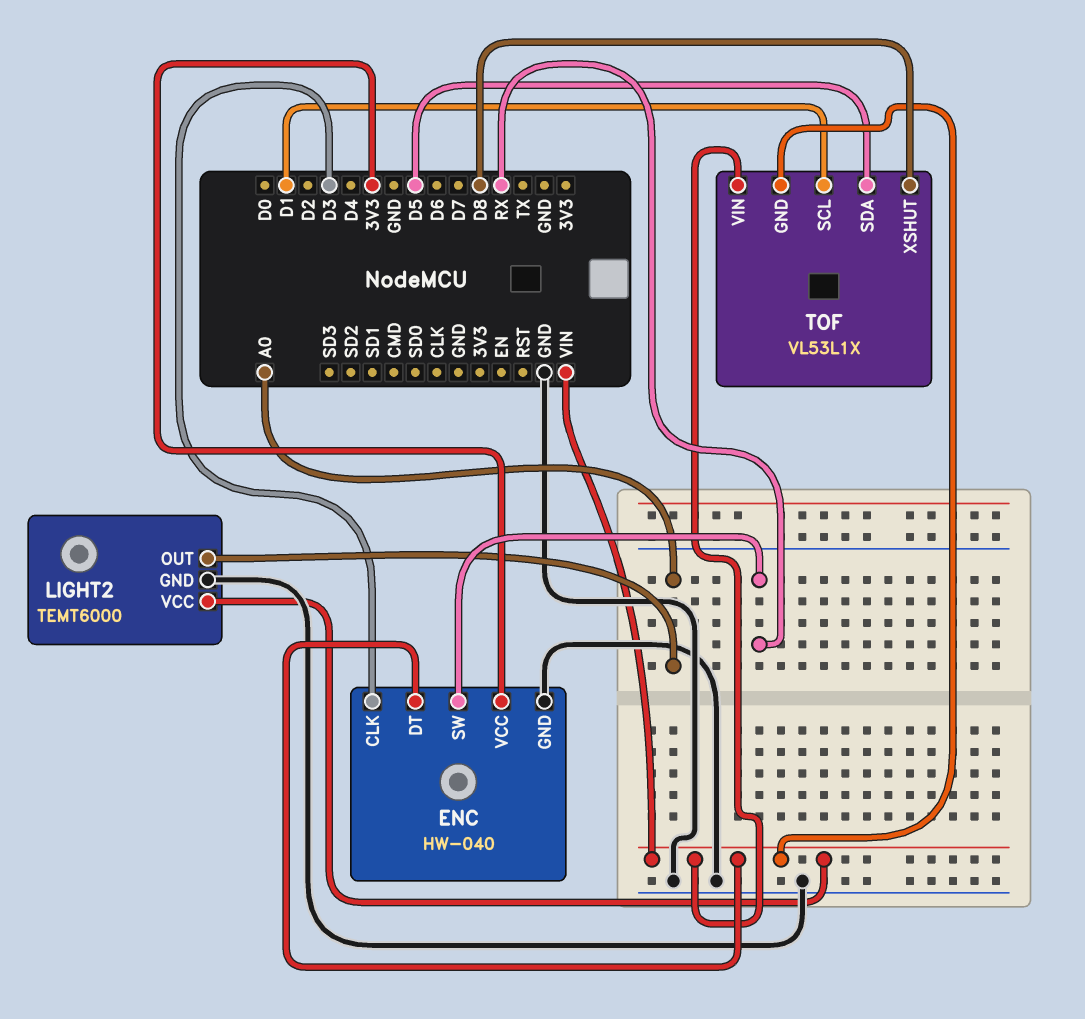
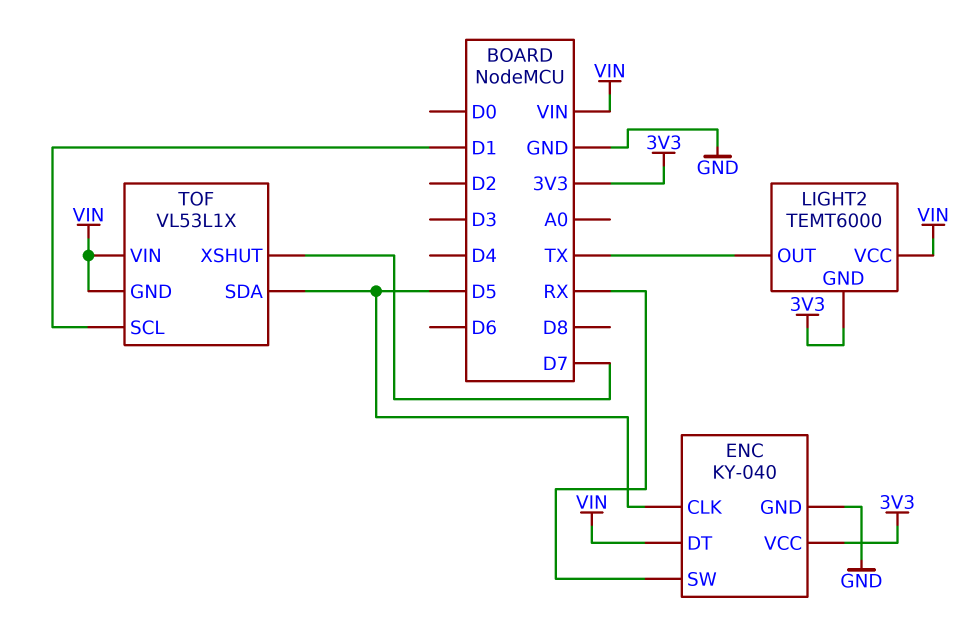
ENC: HW-040 -> KY-040
ENC pin CLK: D3 -> D5
LIGHT2 pin GND: GND -> 3V3
LIGHT2 pin OUT: A0 -> TX
TOF pin XSHUT: D8 -> D7

